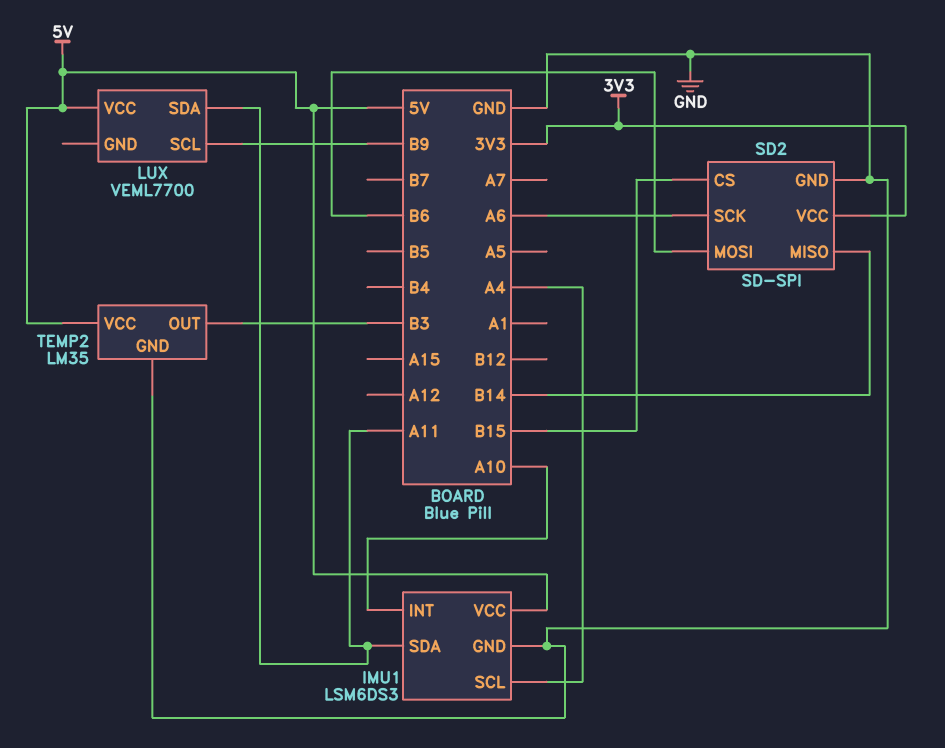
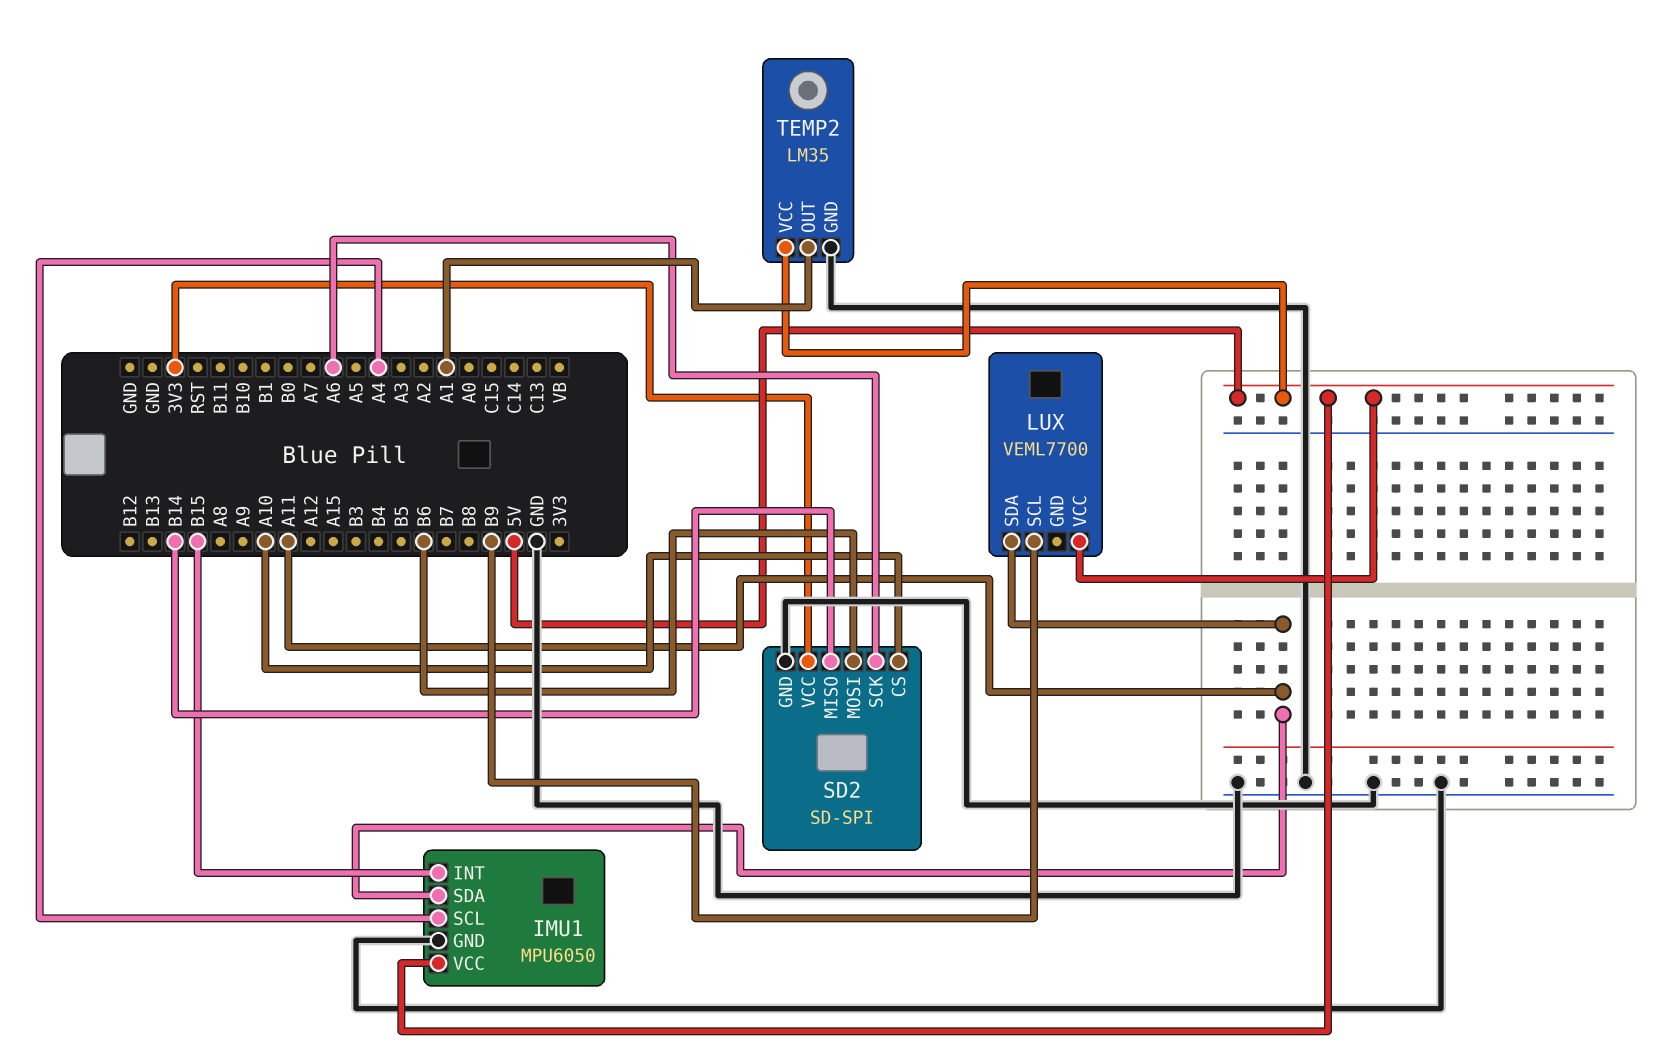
IMU1: LSM6DS3 -> MPU6050
IMU1 pin INT: A10 -> B15
SD2 pin CS: B15 -> A10
TEMP2 pin OUT: B3 -> A1

